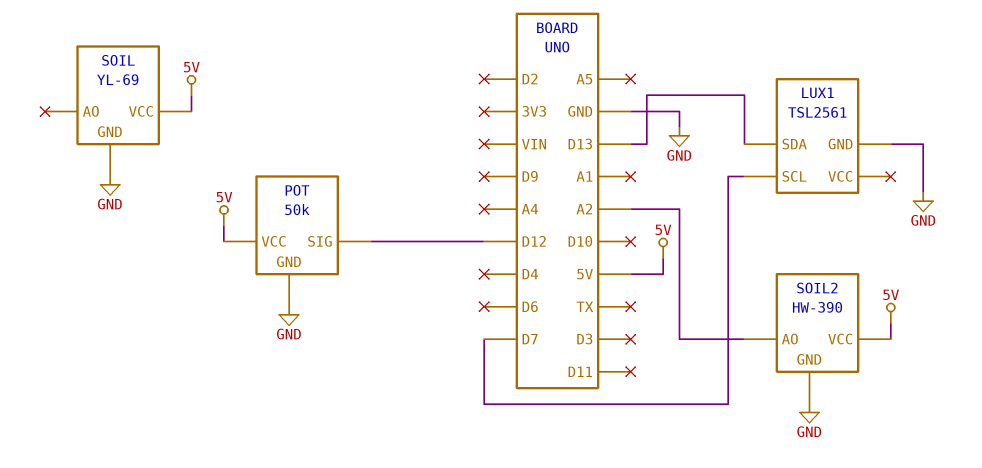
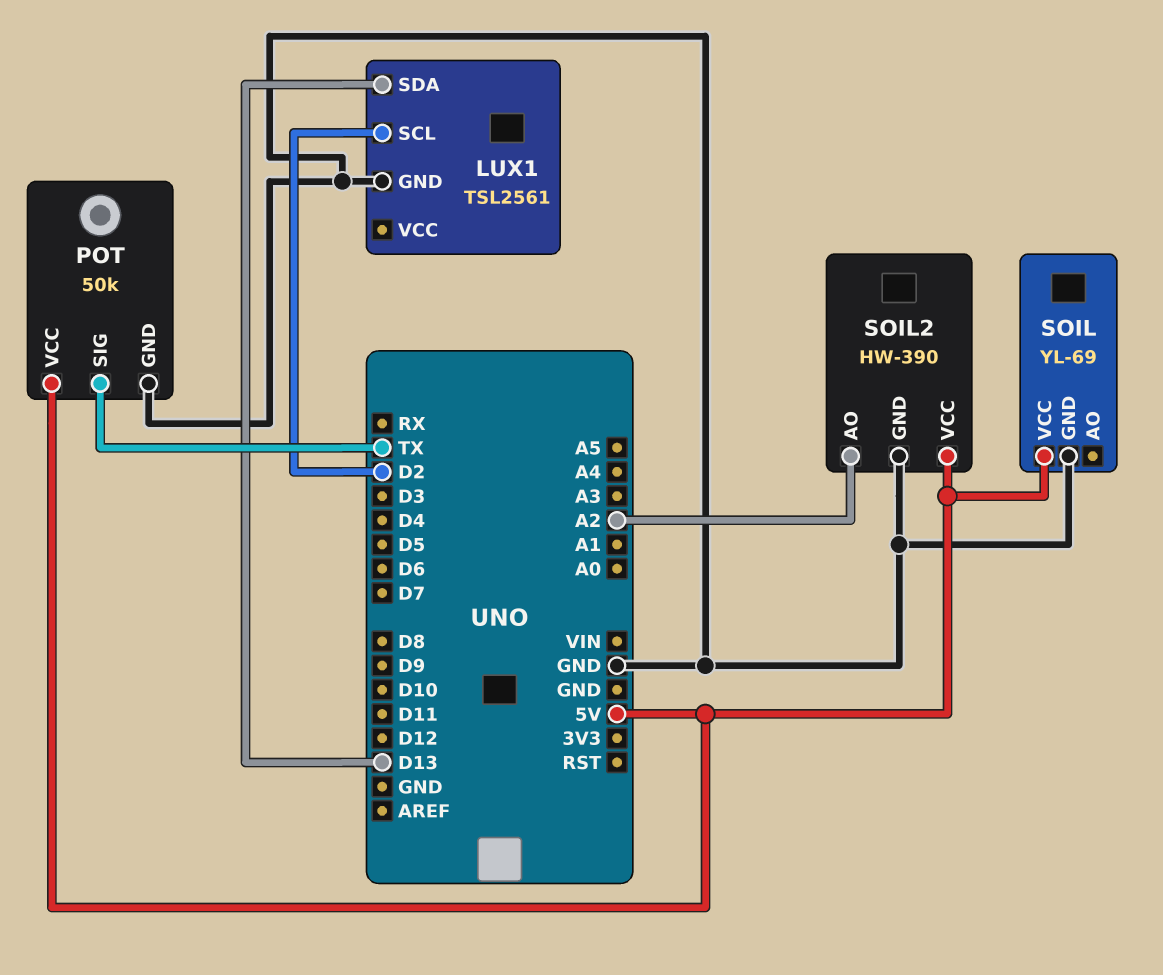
LUX1 pin SCL: D7 -> D2
POT pin SIG: D12 -> TX

